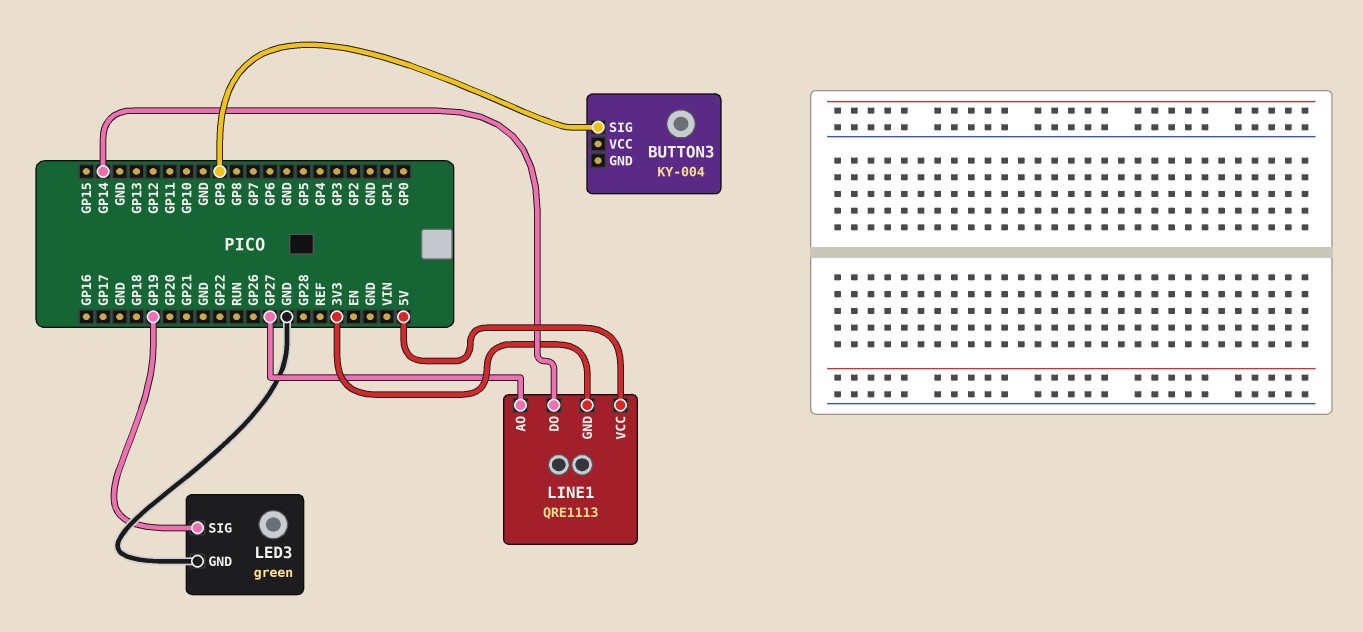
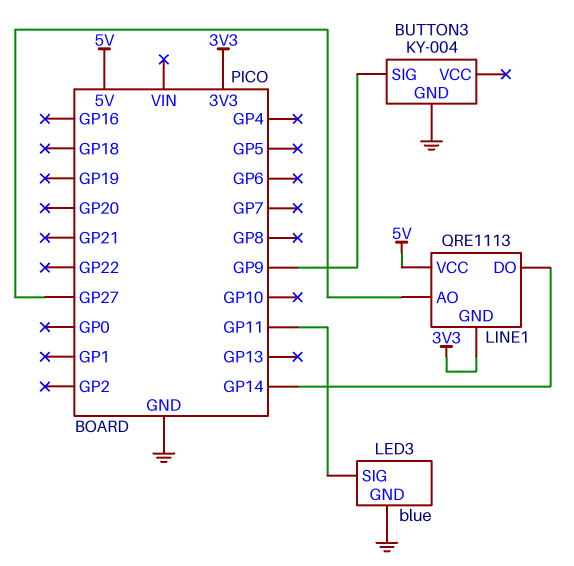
BUTTON3 pin GND: none -> GND
LED3: green -> blue
LED3 pin SIG: GP19 -> GP11

